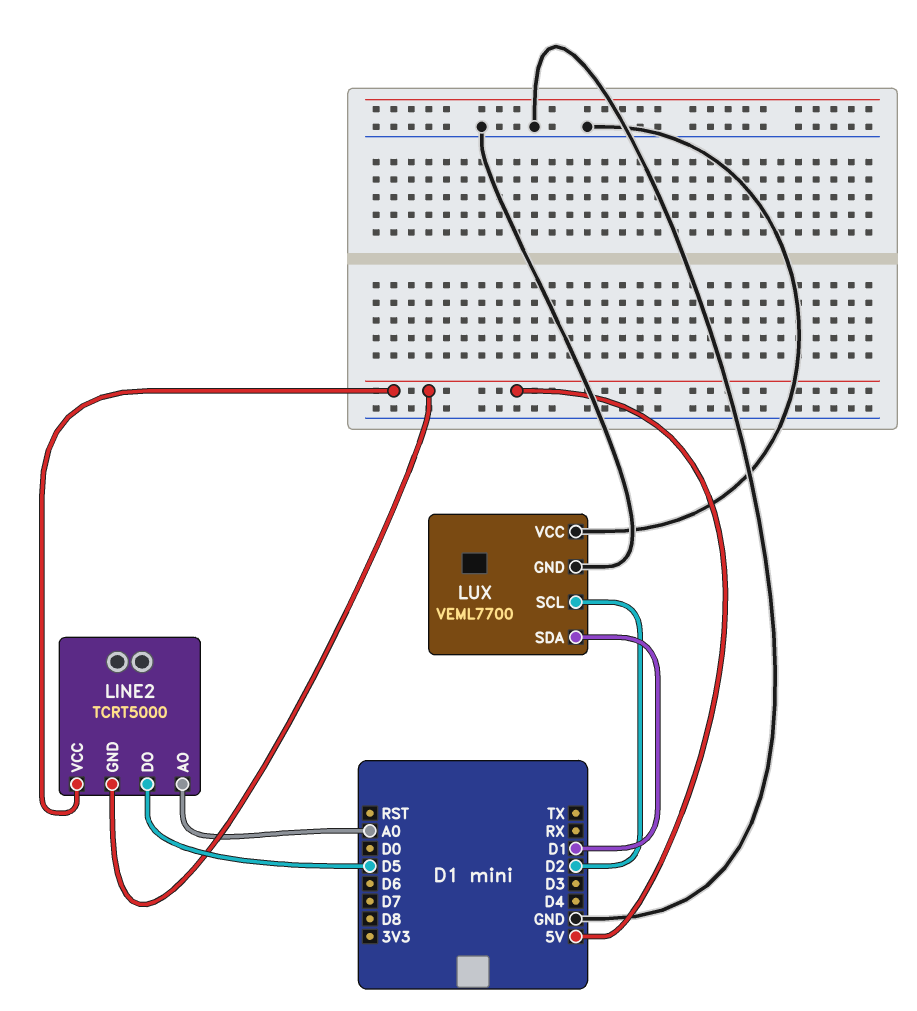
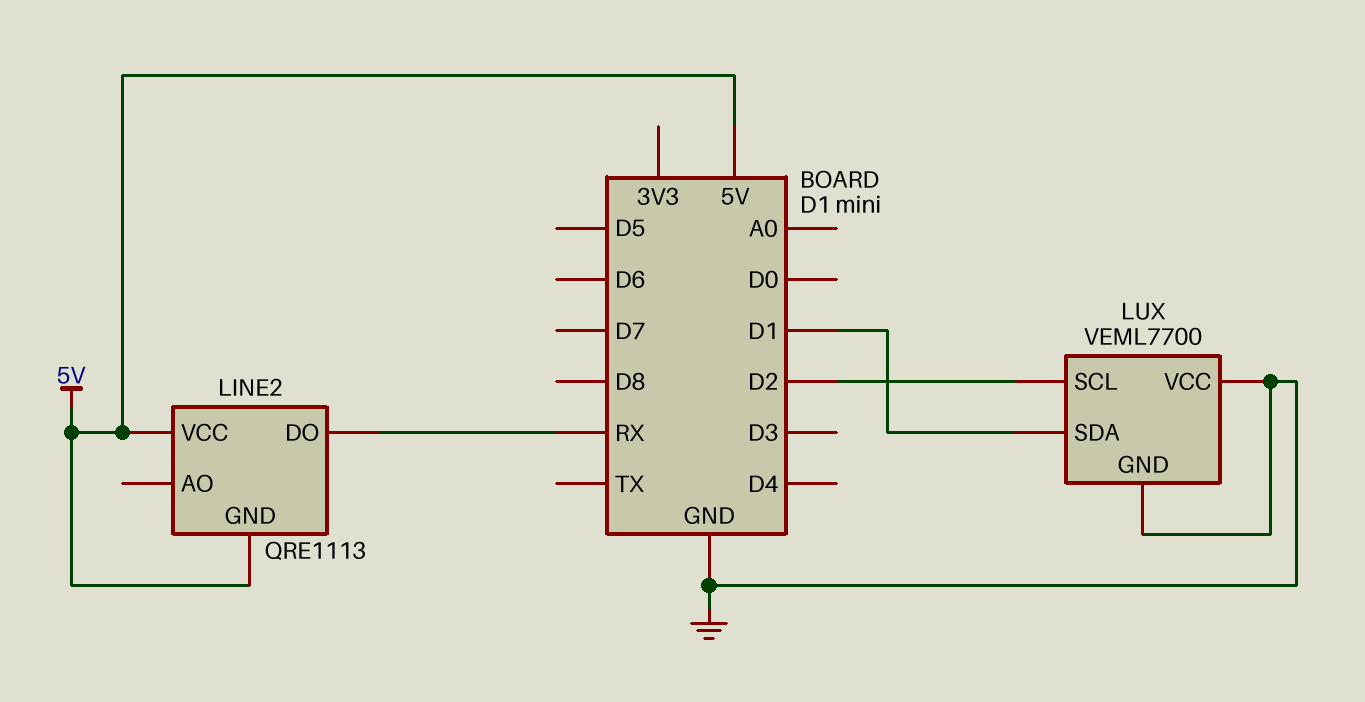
LINE2: TCRT5000 -> QRE1113
LINE2 pin AO: A0 -> none
LINE2 pin DO: D5 -> RX

